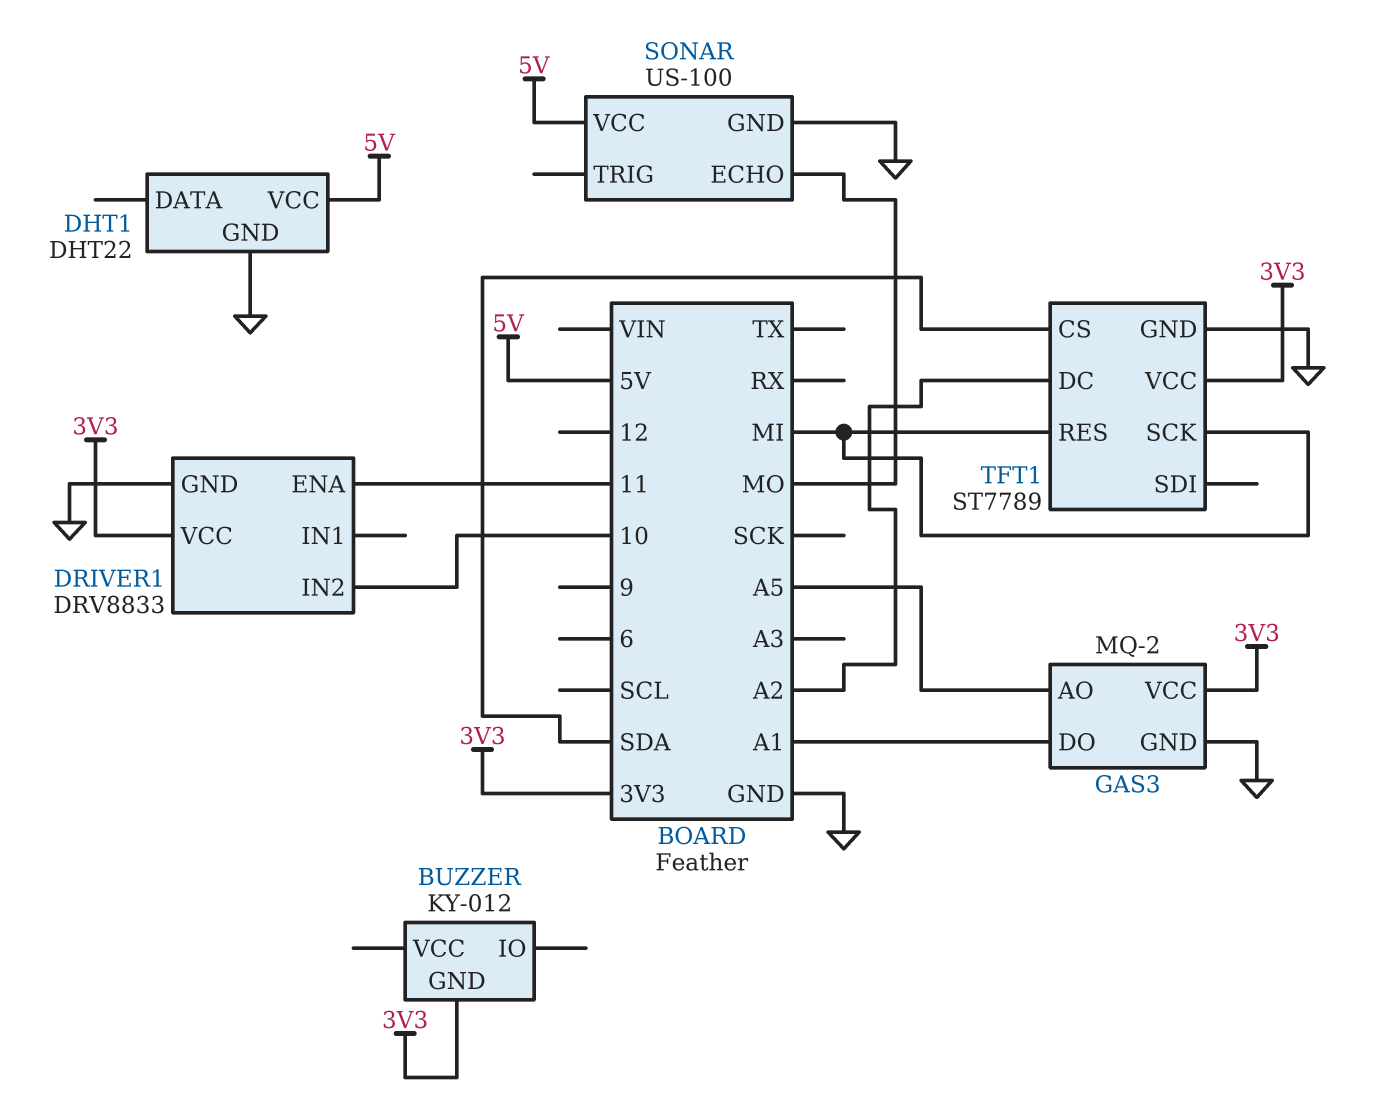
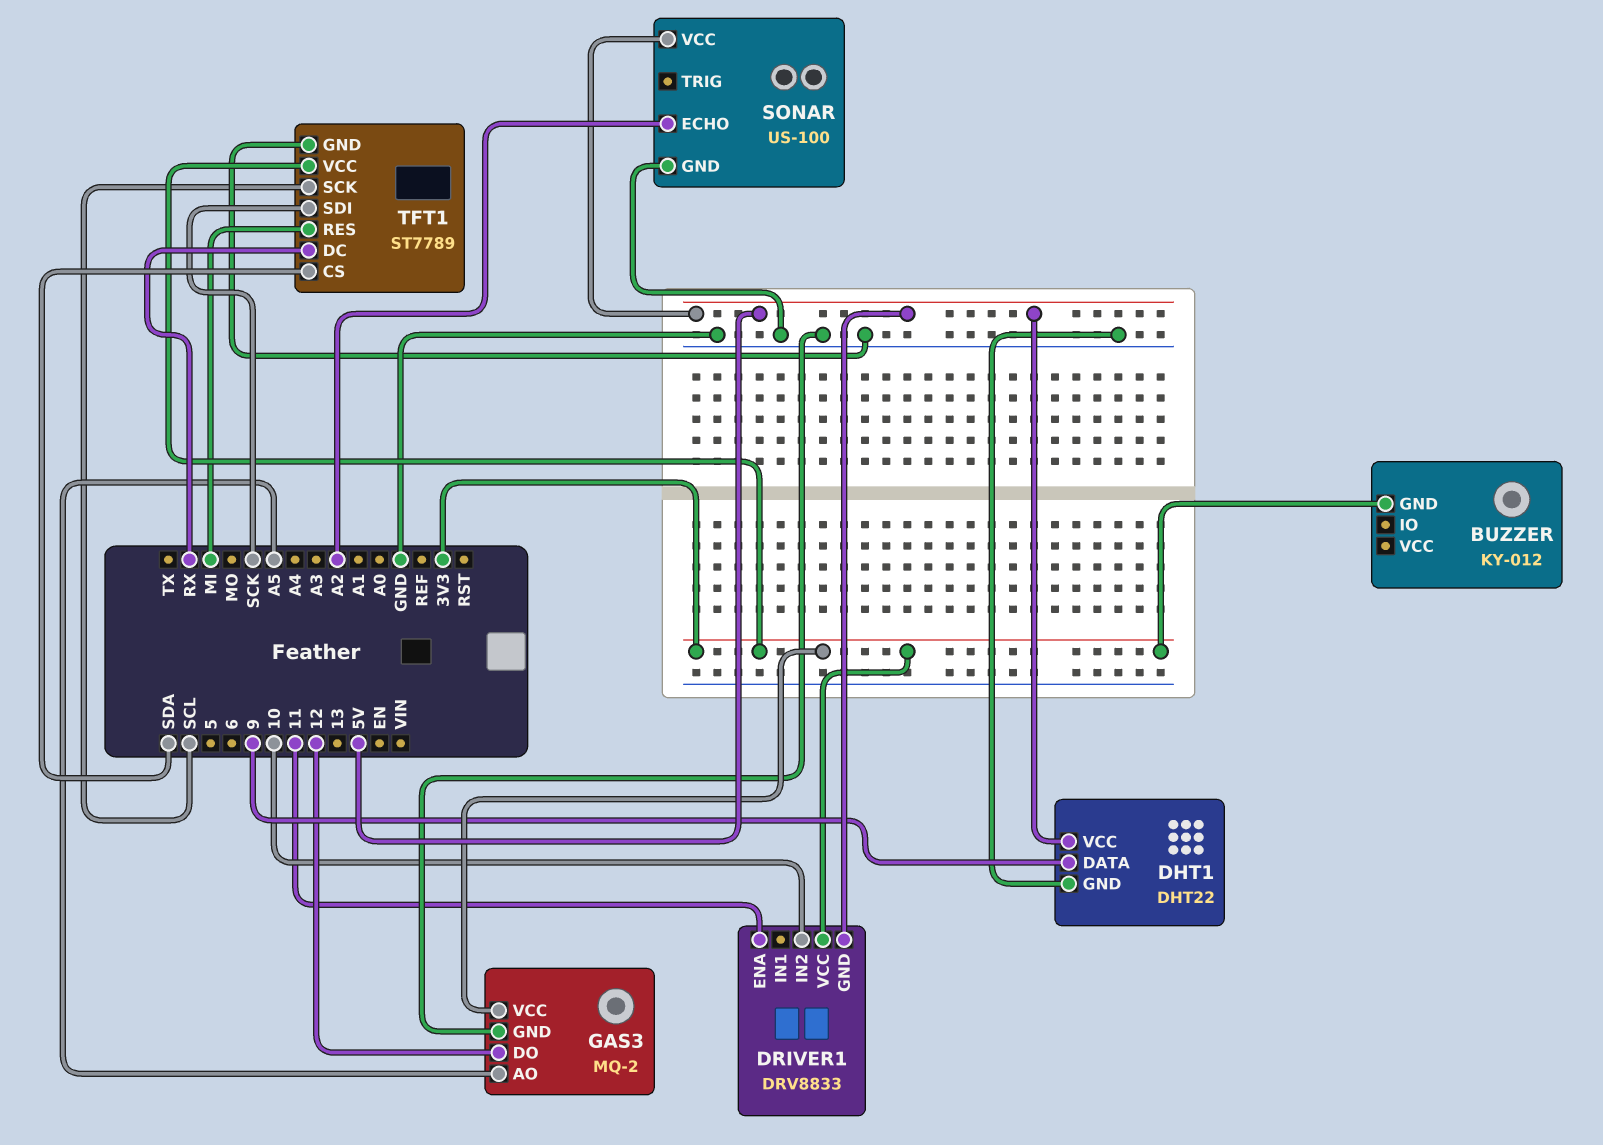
DHT1 pin DATA: none -> 9
DRIVER1 pin GND: GND -> 5V
GAS3 pin DO: A1 -> 12
SONAR pin ECHO: MO -> A2
TFT1 pin DC: A2 -> RX
TFT1 pin SCK: MI -> SCL
TFT1 pin SDI: none -> SCK

